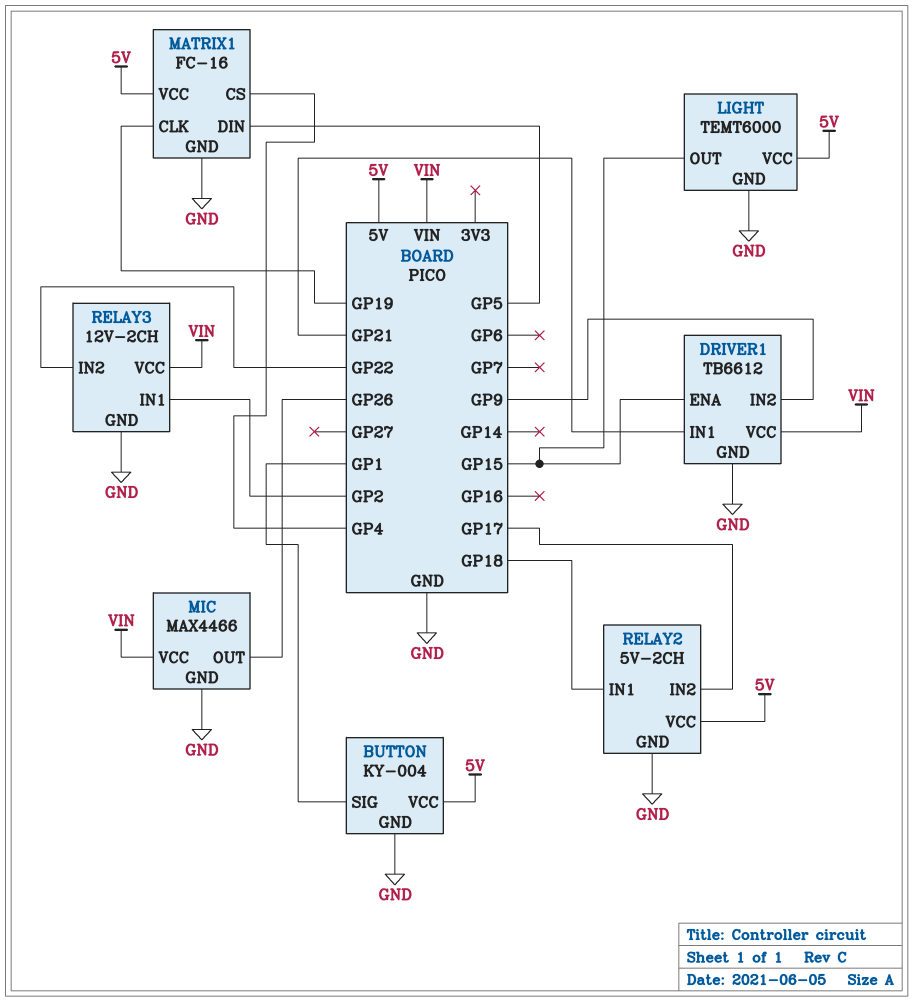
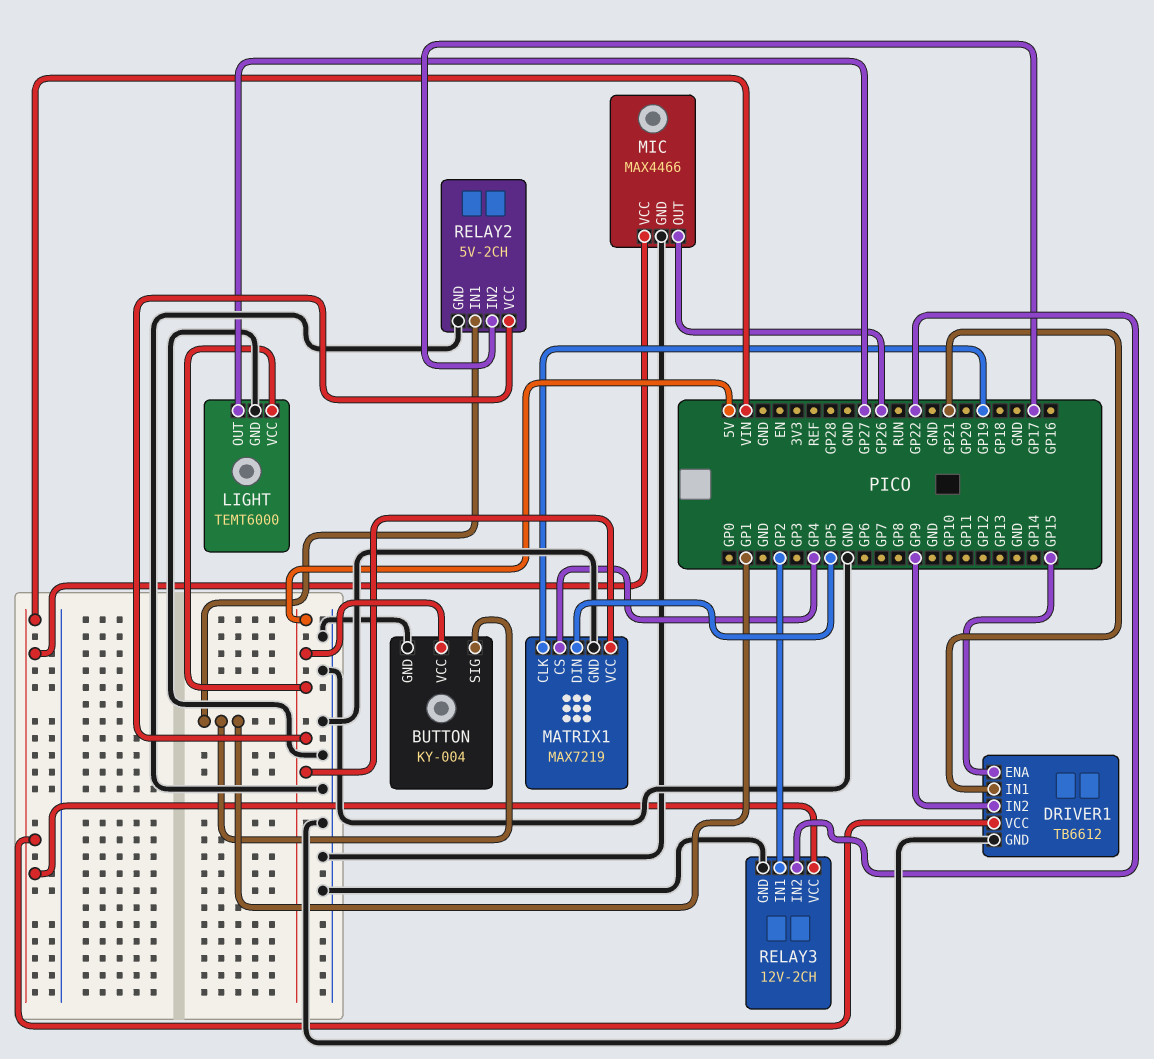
LIGHT pin OUT: GP15 -> GP27
MATRIX1: FC-16 -> MAX7219
RELAY2 pin IN1: GP18 -> GP1

